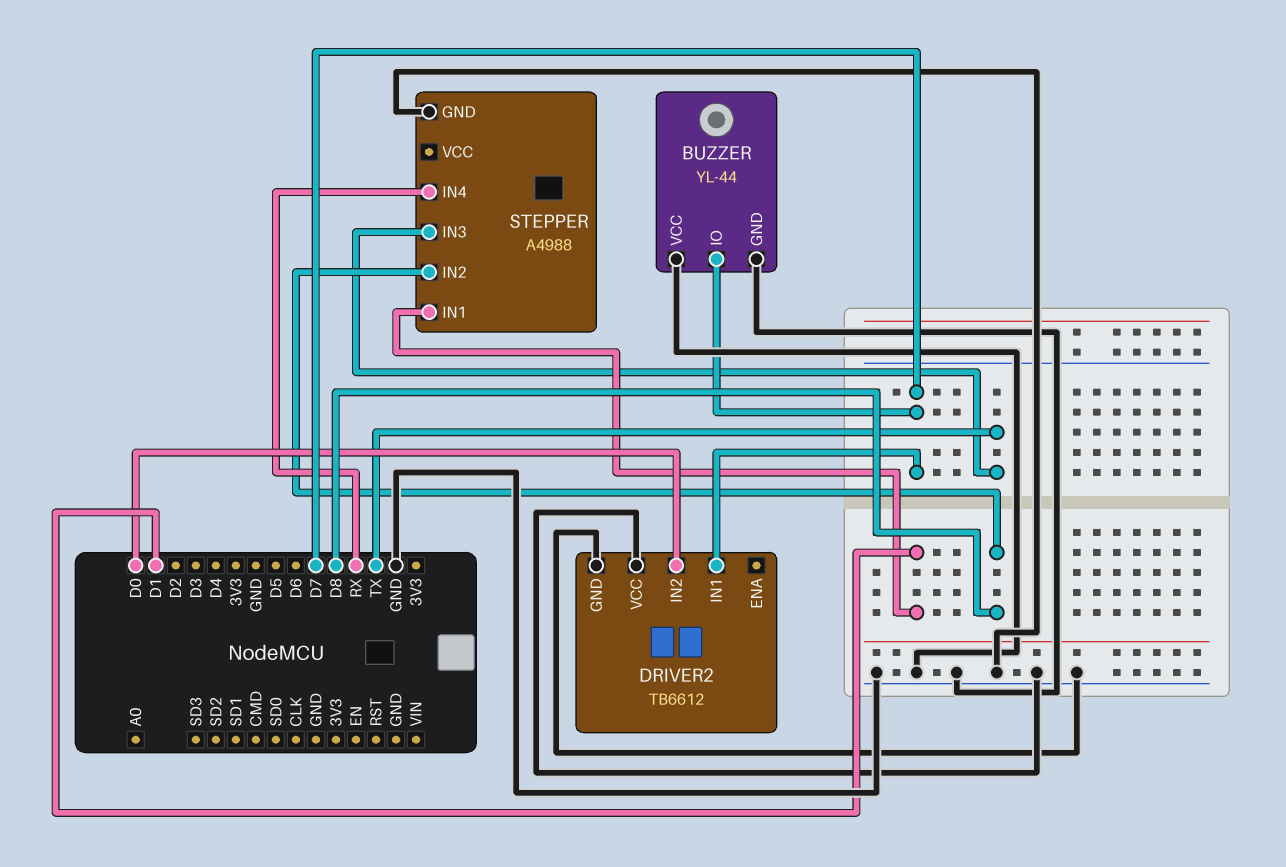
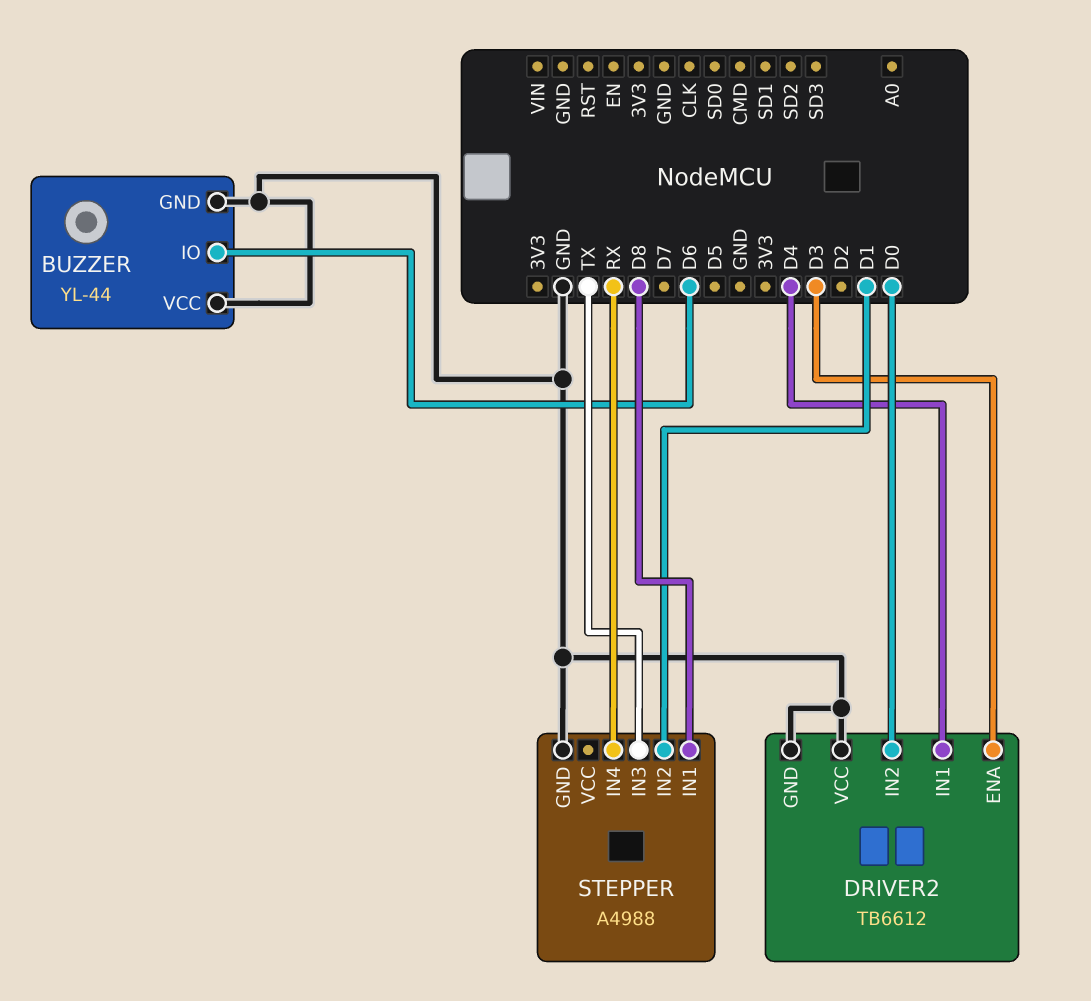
BUZZER pin IO: D7 -> D6
DRIVER2 pin ENA: none -> D3
DRIVER2 pin IN1: D7 -> D4
STEPPER pin IN1: D1 -> D8
STEPPER pin IN2: D8 -> D1

